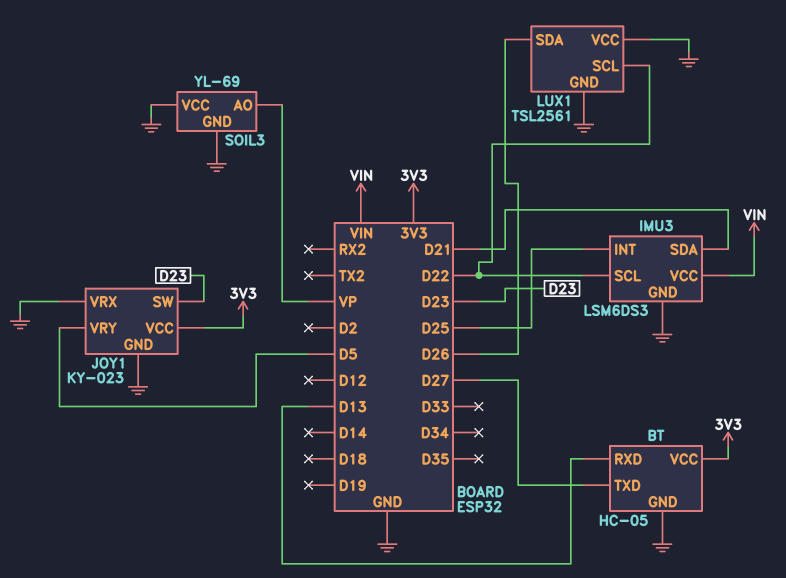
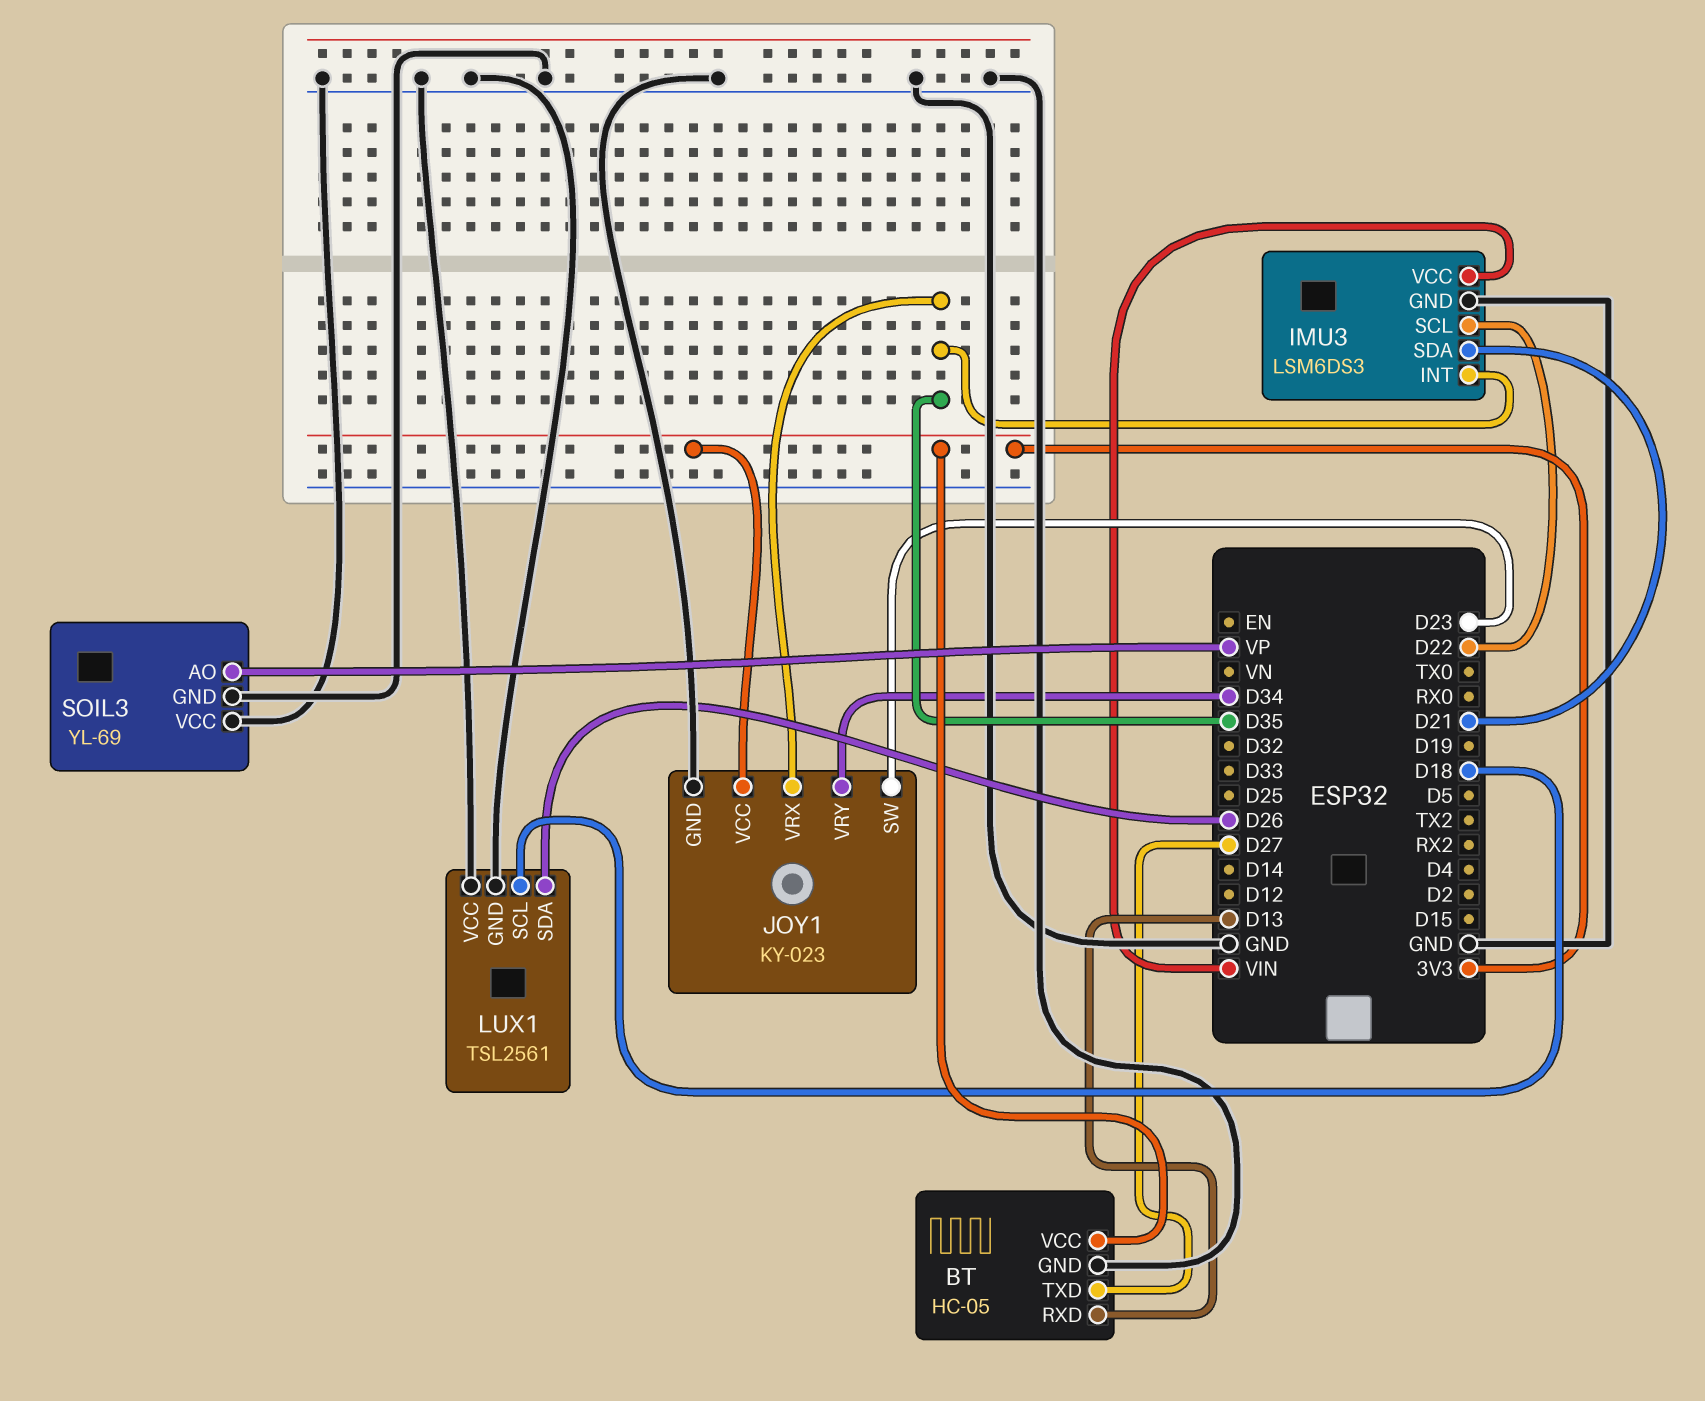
IMU3 pin INT: D25 -> D35
JOY1 pin VRX: GND -> D35
JOY1 pin VRY: D5 -> D34
LUX1 pin SCL: D22 -> D18

